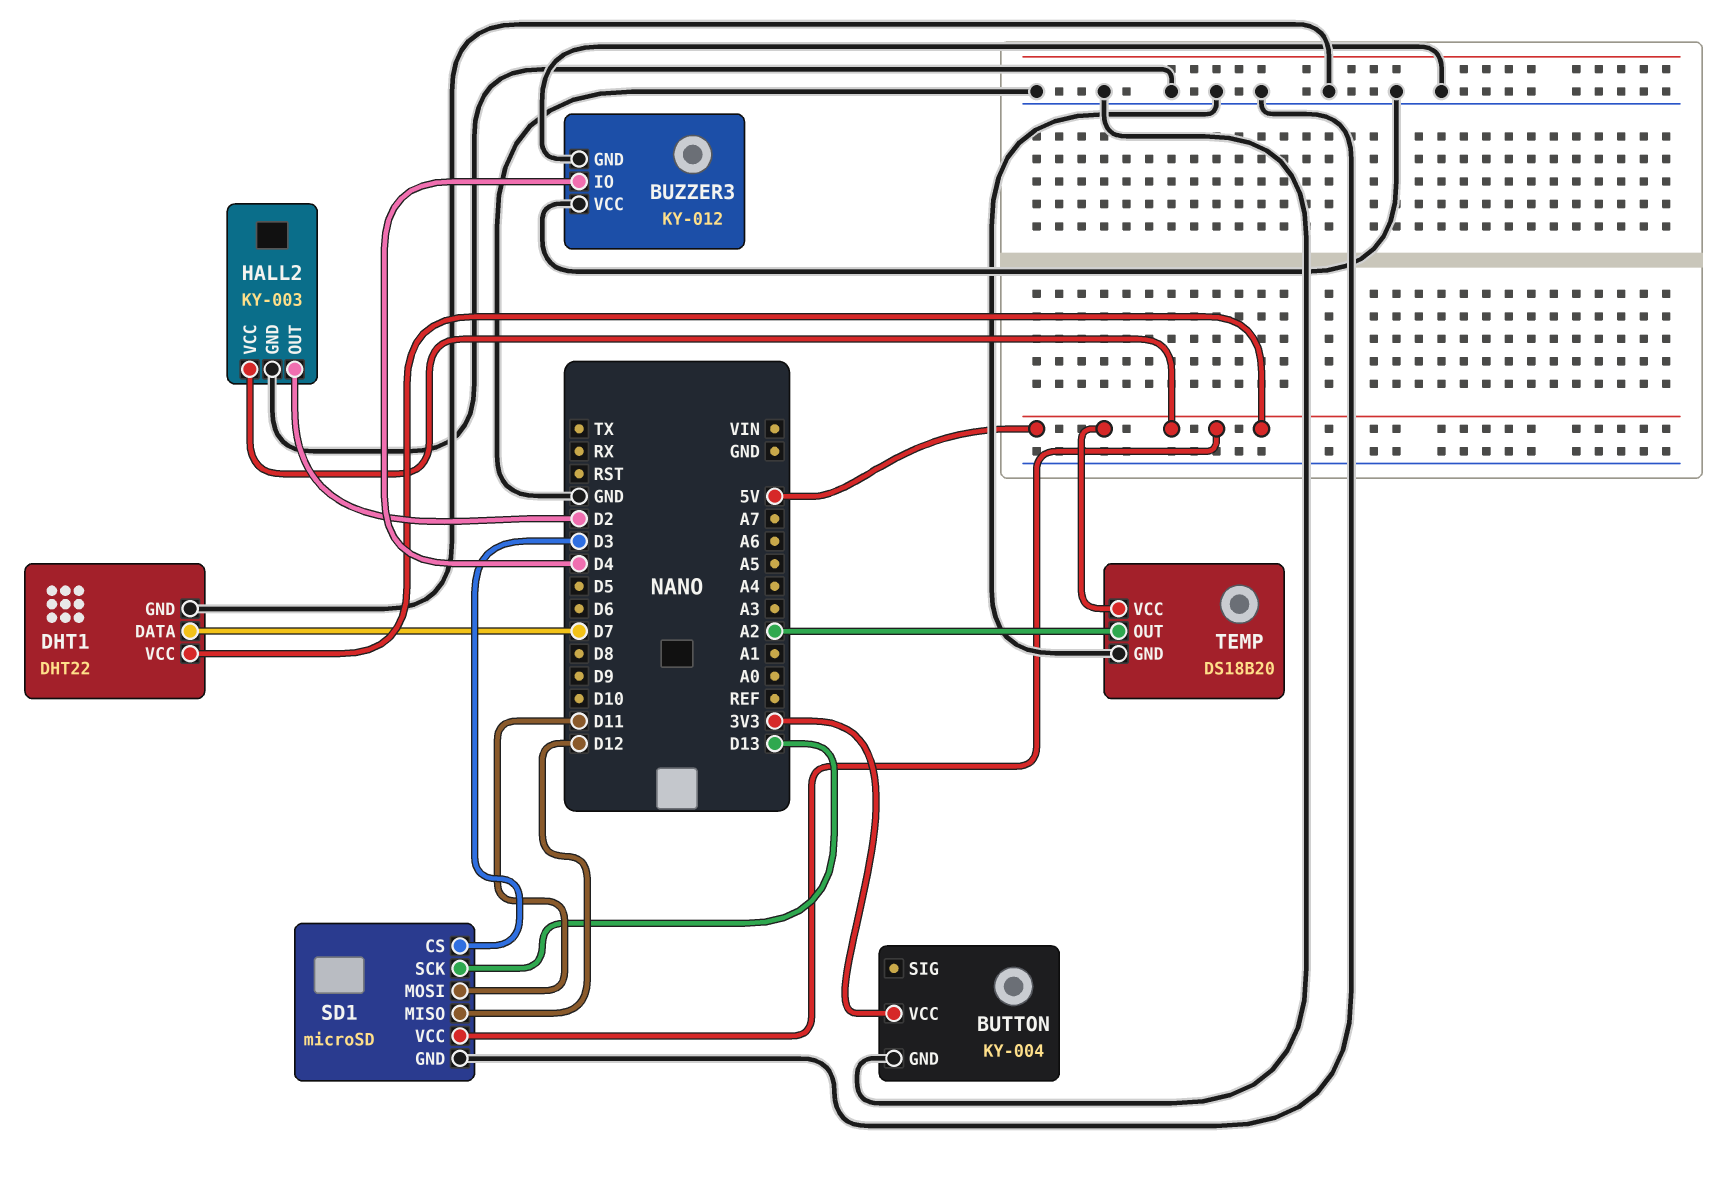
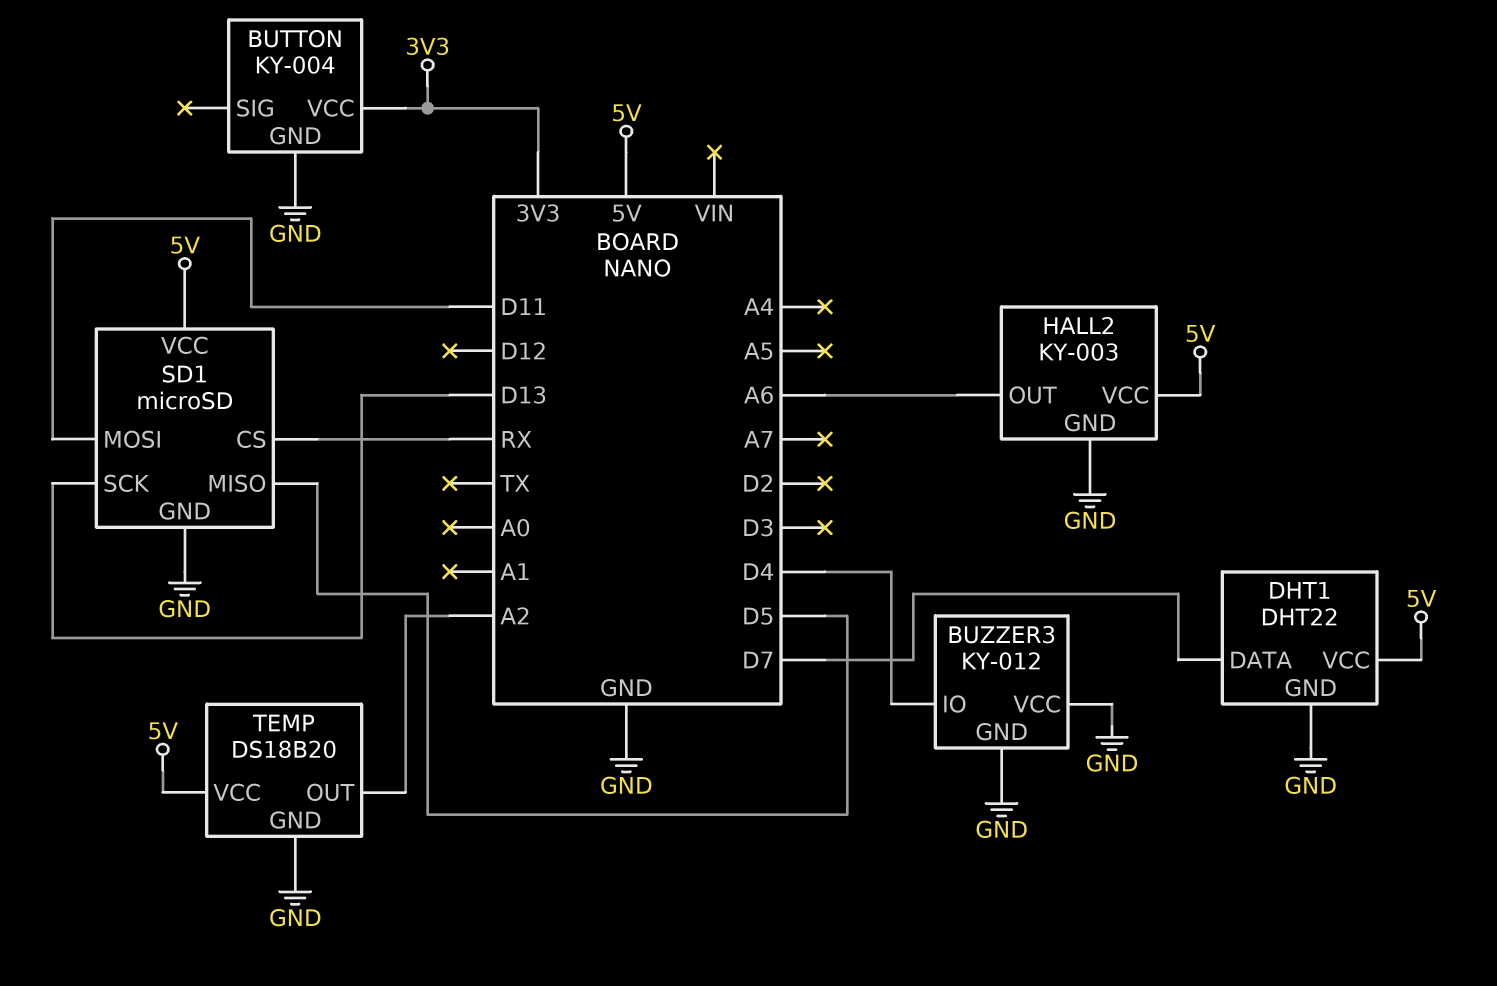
HALL2 pin OUT: D2 -> A6
SD1 pin CS: D3 -> RX
SD1 pin MISO: D12 -> D5

